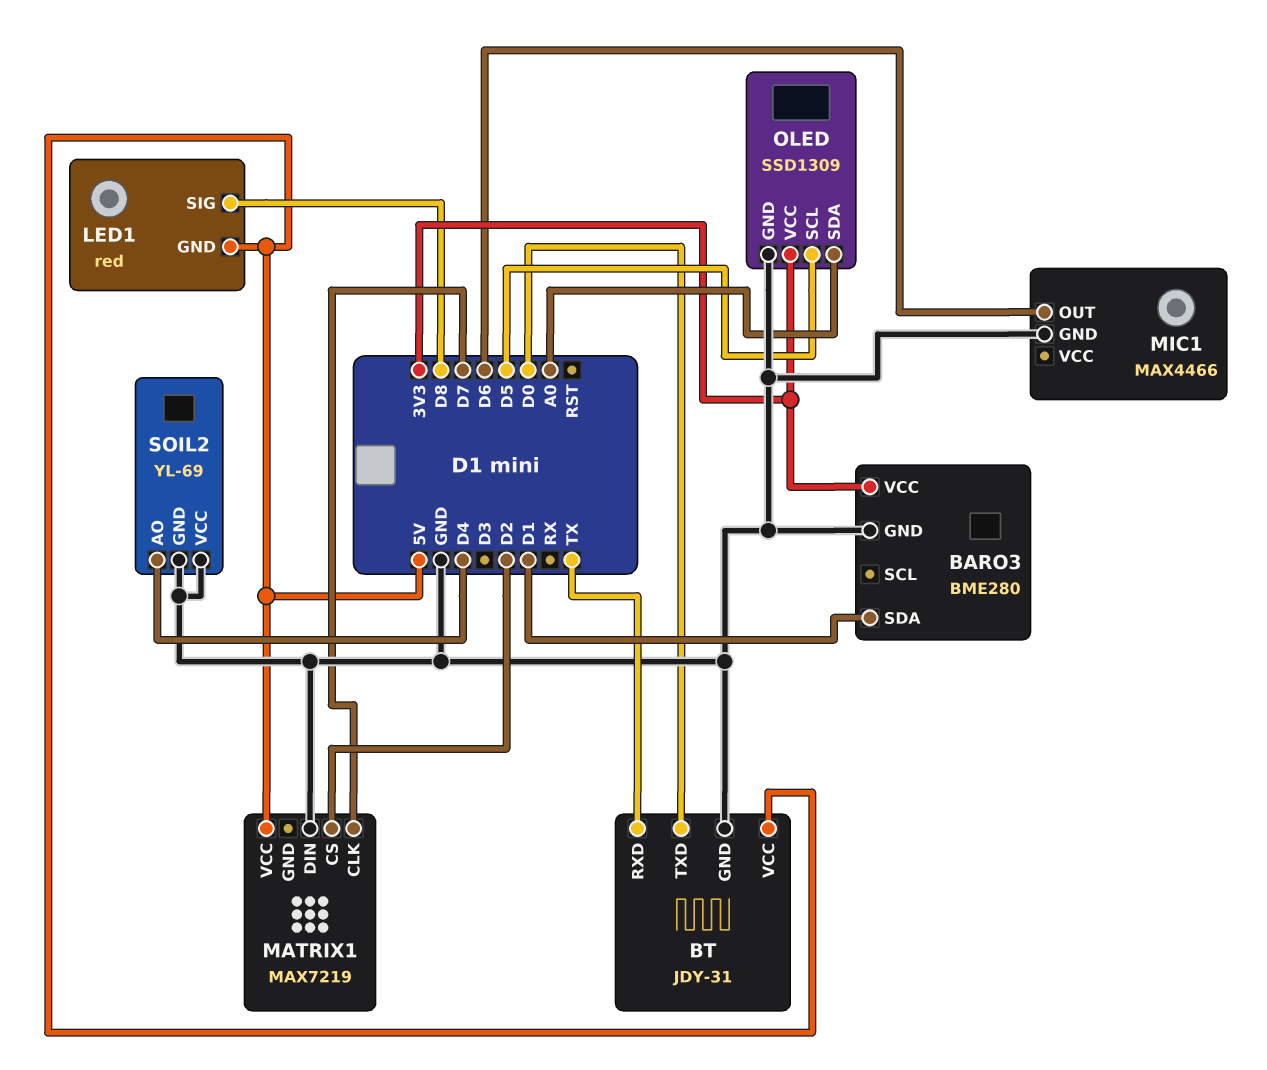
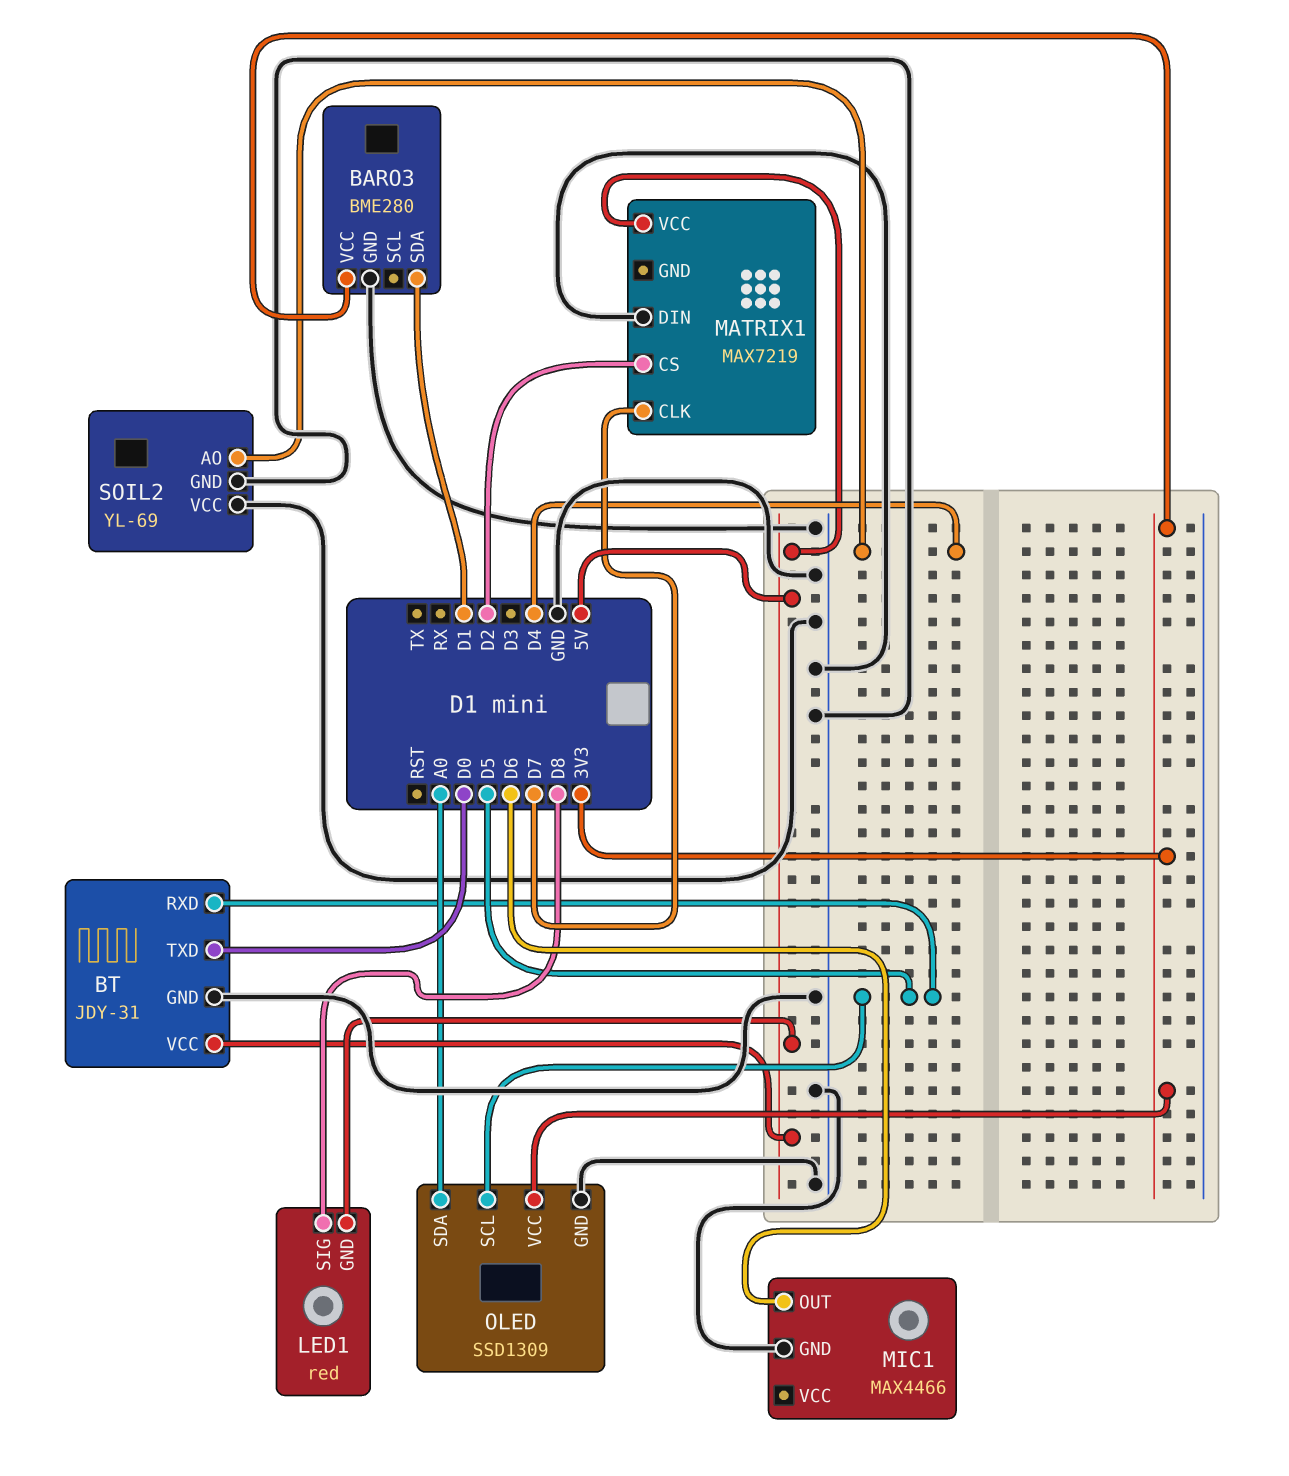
BT pin RXD: TX -> D5

